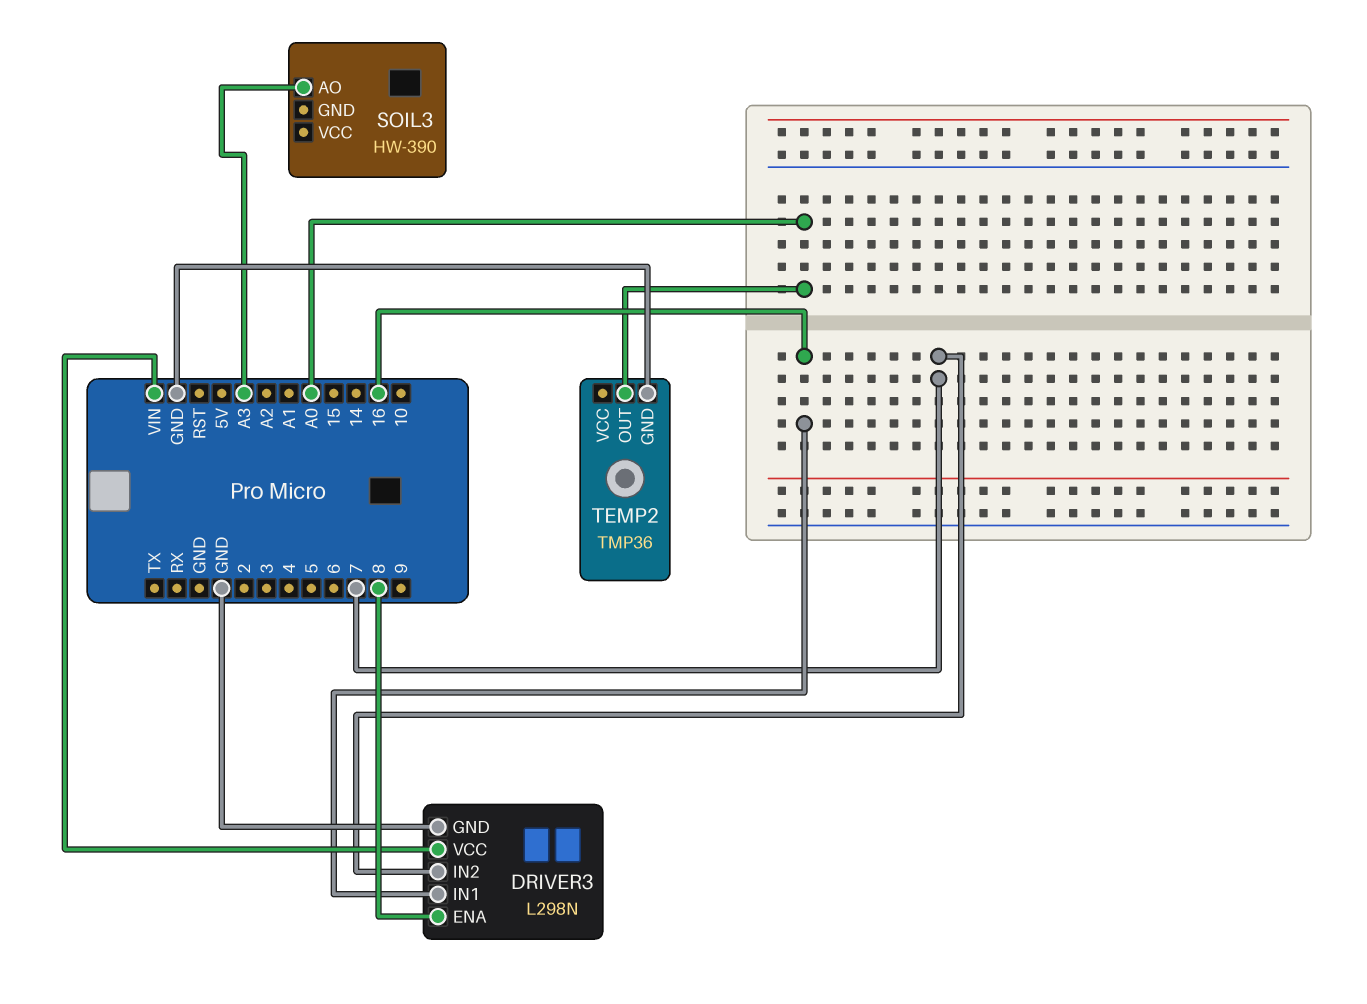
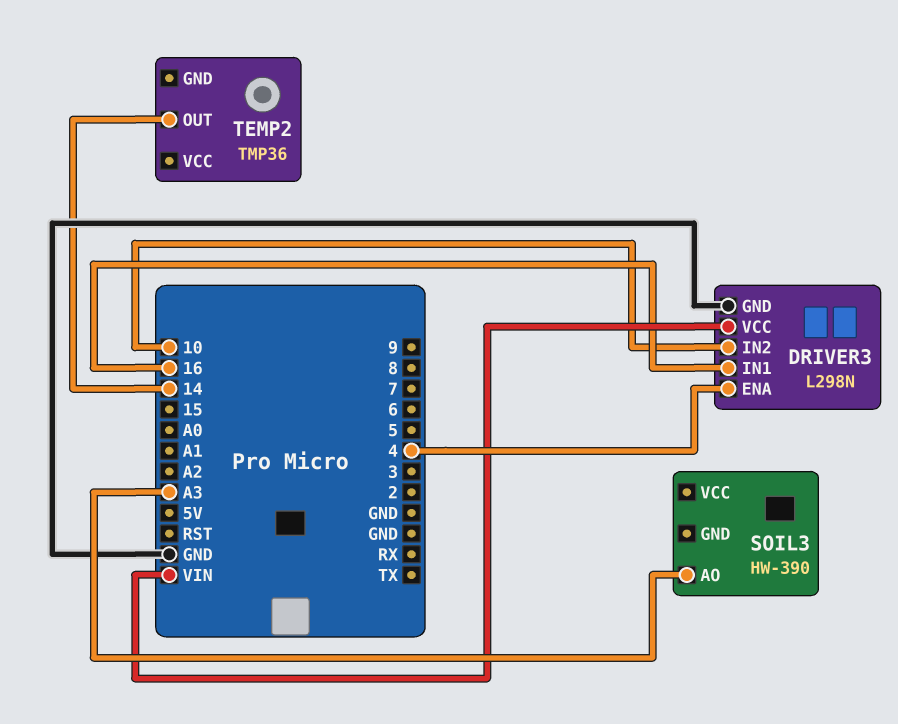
DRIVER3 pin ENA: 8 -> 4
DRIVER3 pin IN2: 7 -> 10
TEMP2 pin GND: GND -> none
TEMP2 pin OUT: A0 -> 14

